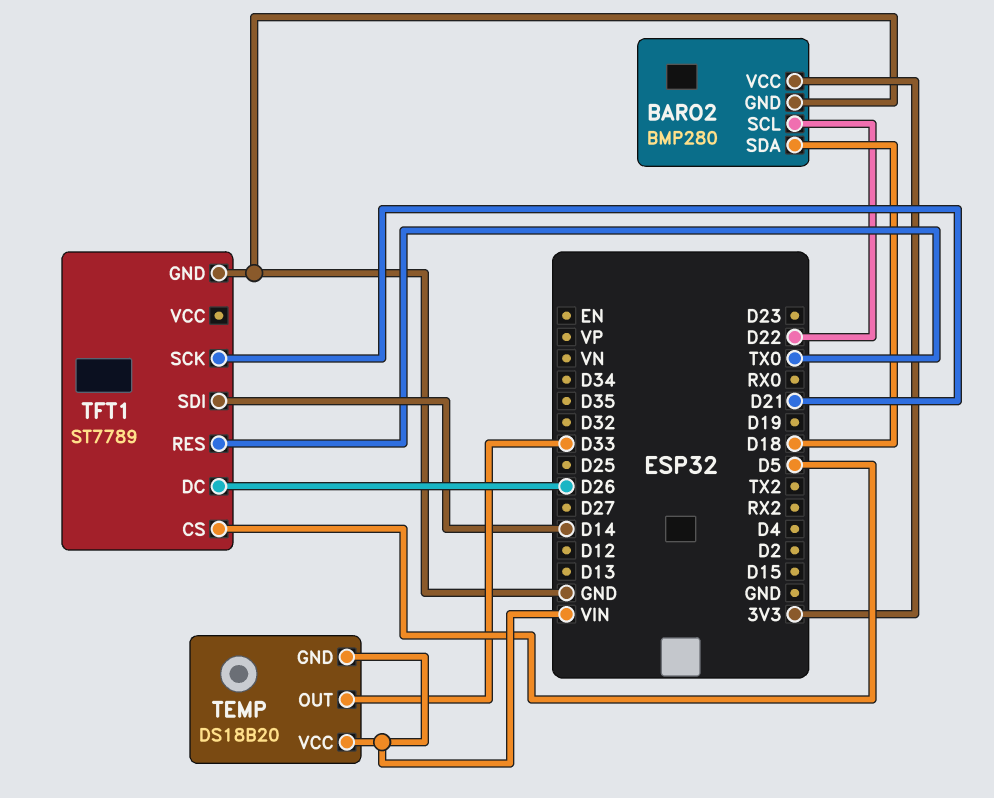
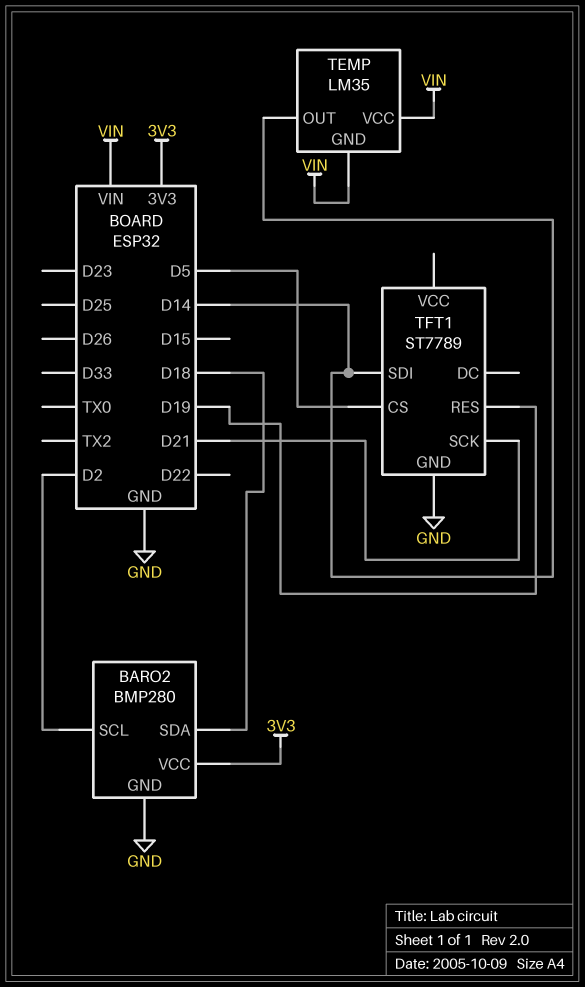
BARO2 pin SCL: D22 -> D2
TEMP: DS18B20 -> LM35
TEMP pin OUT: D33 -> D14
TFT1 pin DC: D26 -> none
TFT1 pin RES: TX0 -> D19

